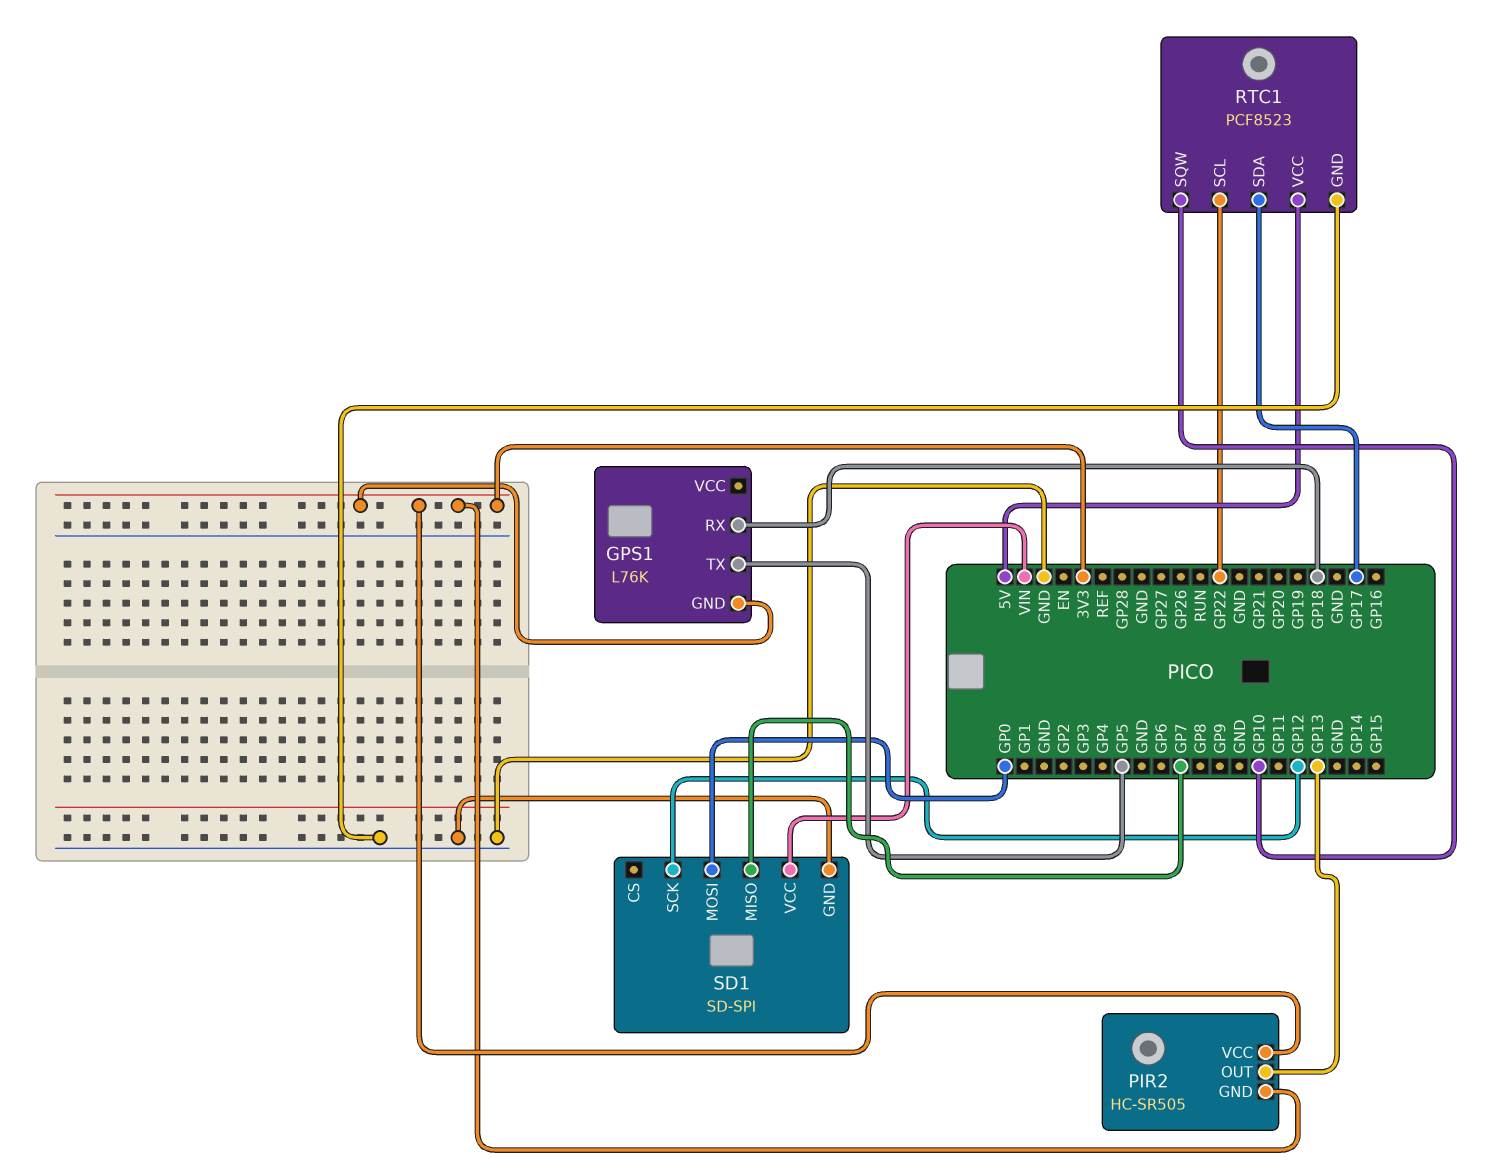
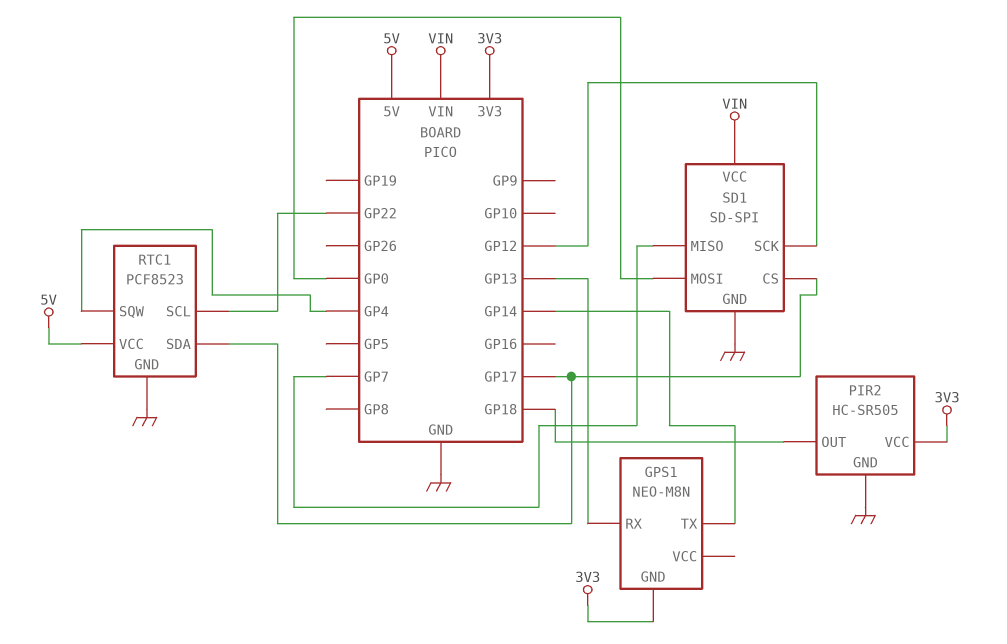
GPS1: L76K -> NEO-M8N
GPS1 pin RX: GP18 -> GP13
GPS1 pin TX: GP5 -> GP14
PIR2 pin GND: 3V3 -> GND
PIR2 pin OUT: GP13 -> GP18
RTC1 pin SQW: GP10 -> GP4
SD1 pin CS: none -> GP17

